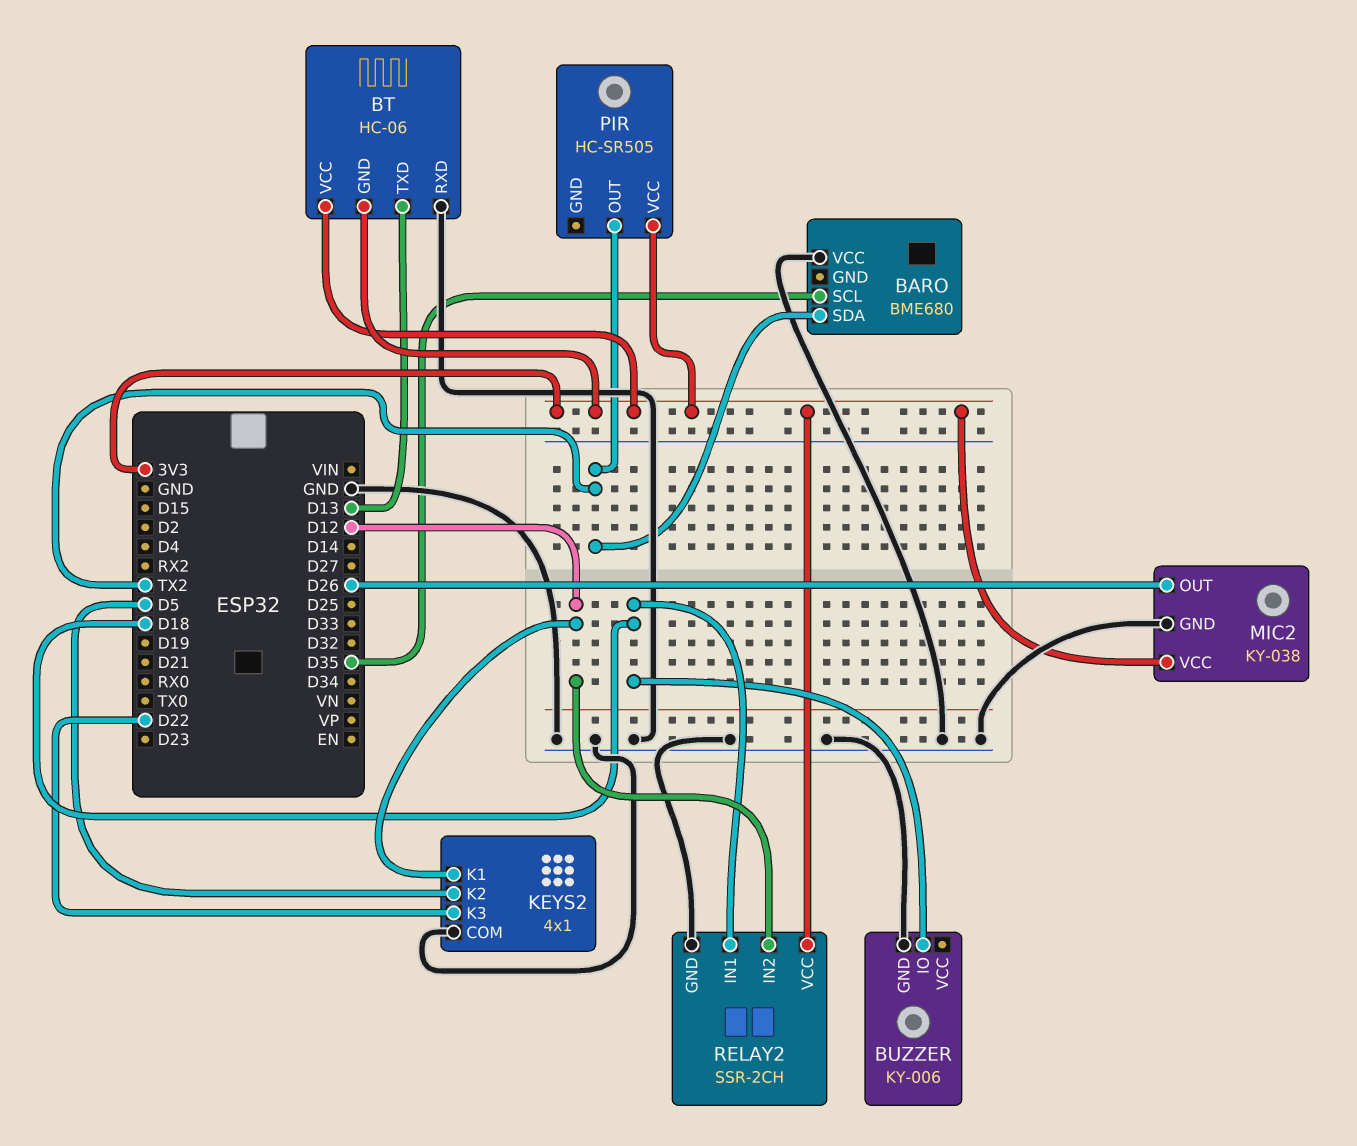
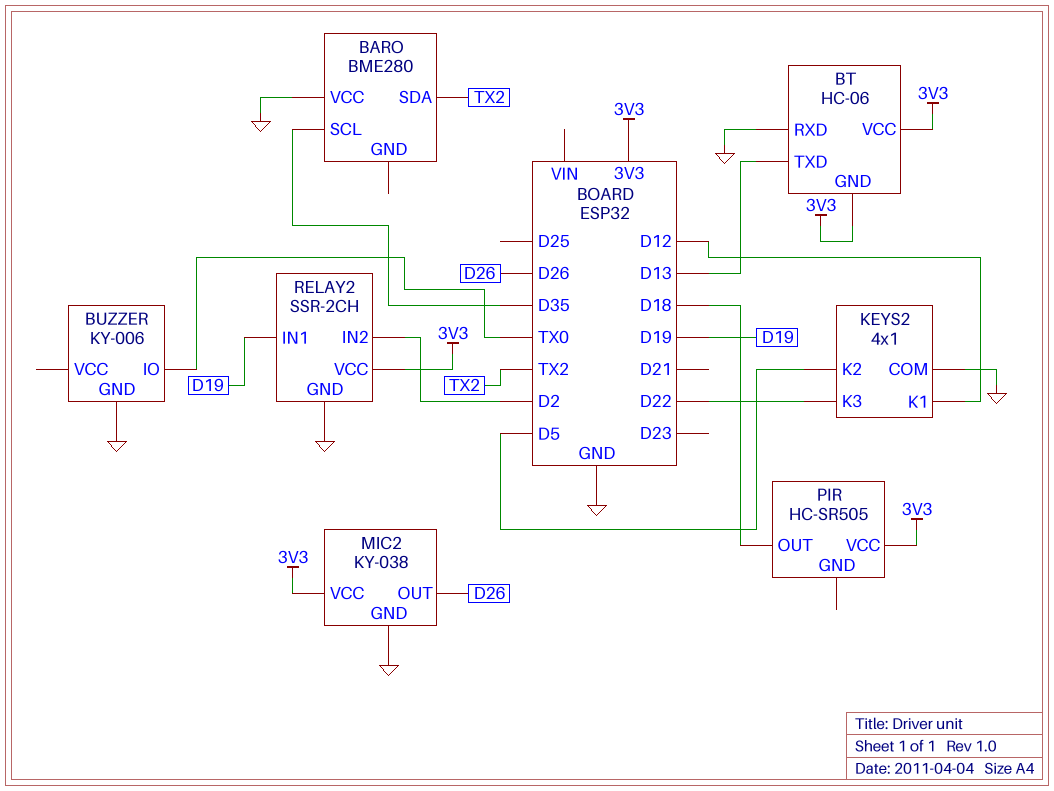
BARO: BME680 -> BME280
BUZZER pin IO: D18 -> TX0
PIR pin OUT: TX2 -> D18
RELAY2 pin IN1: D18 -> D19
RELAY2 pin IN2: D12 -> D2

